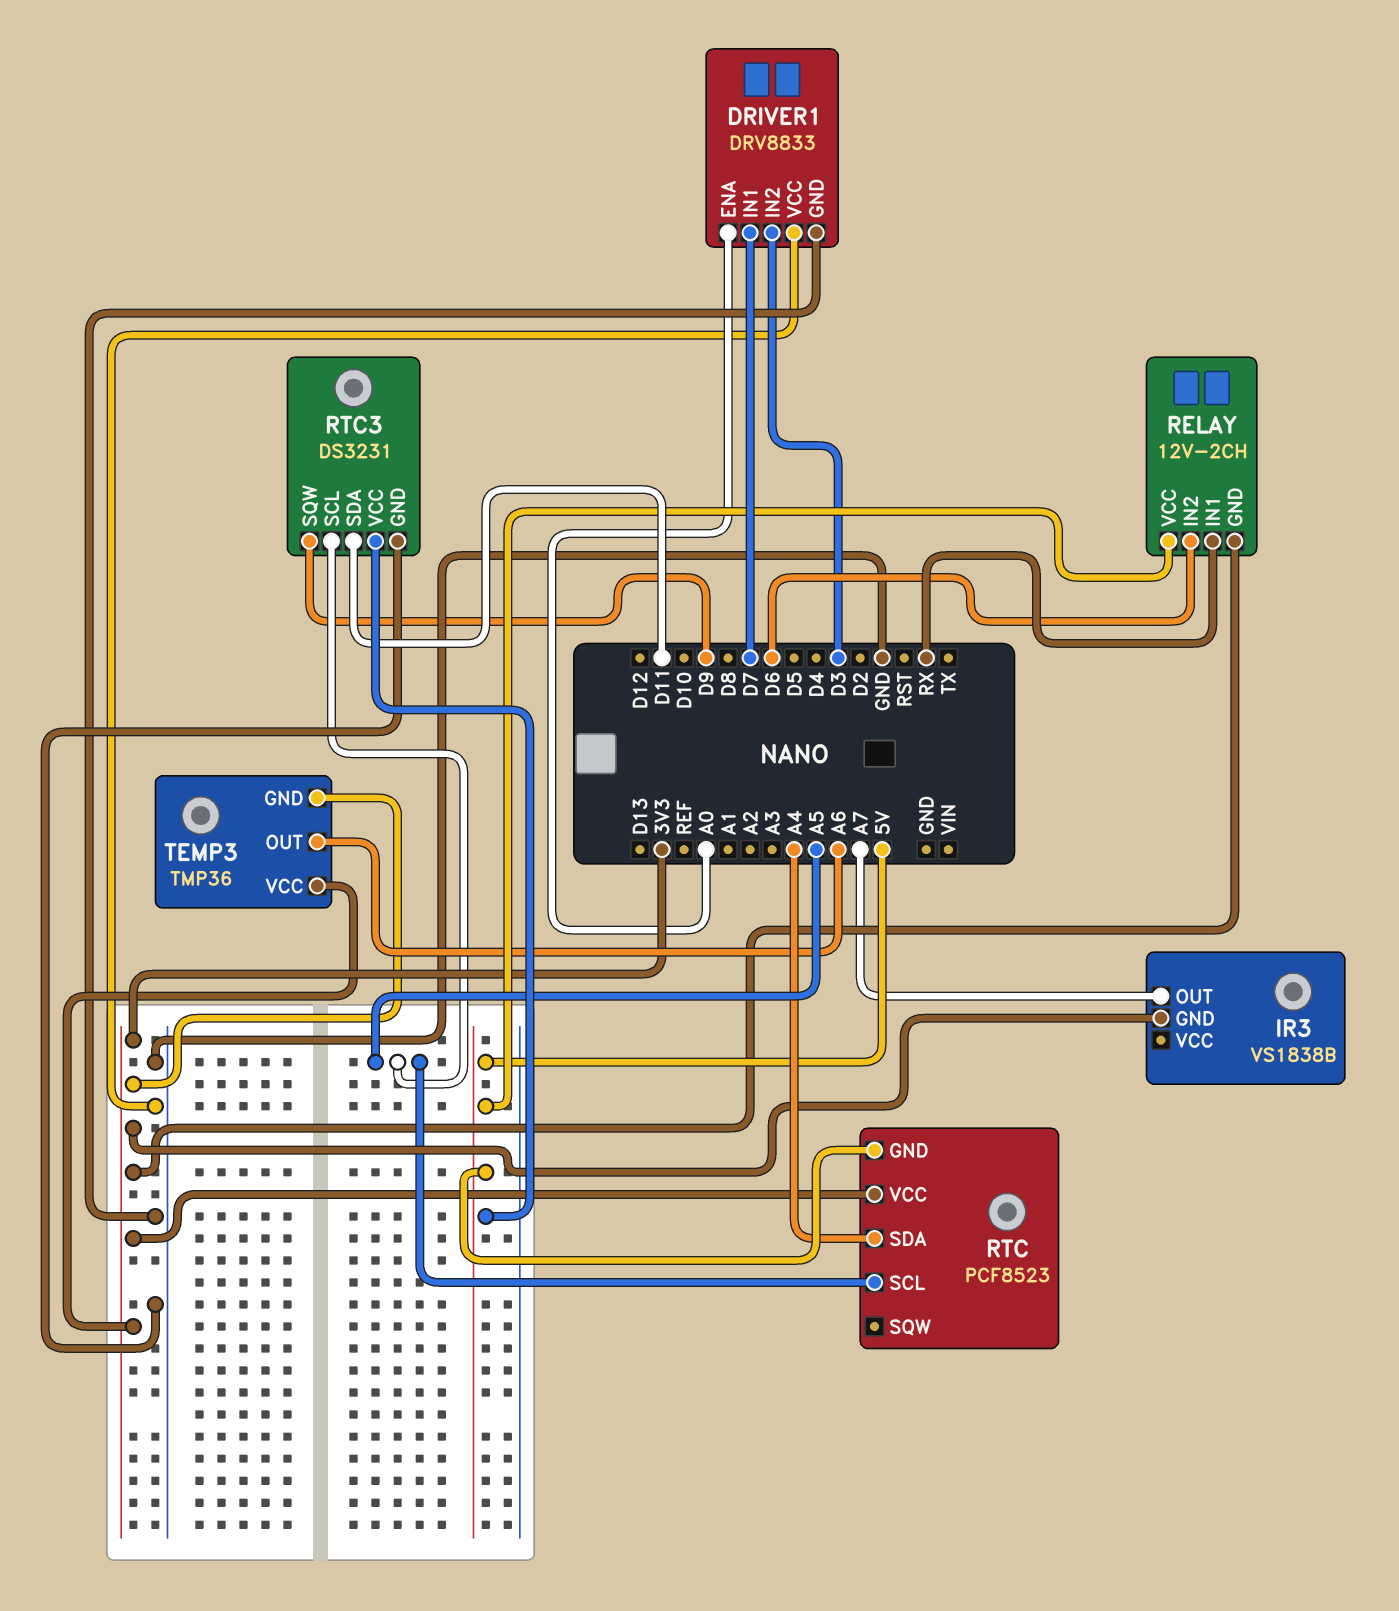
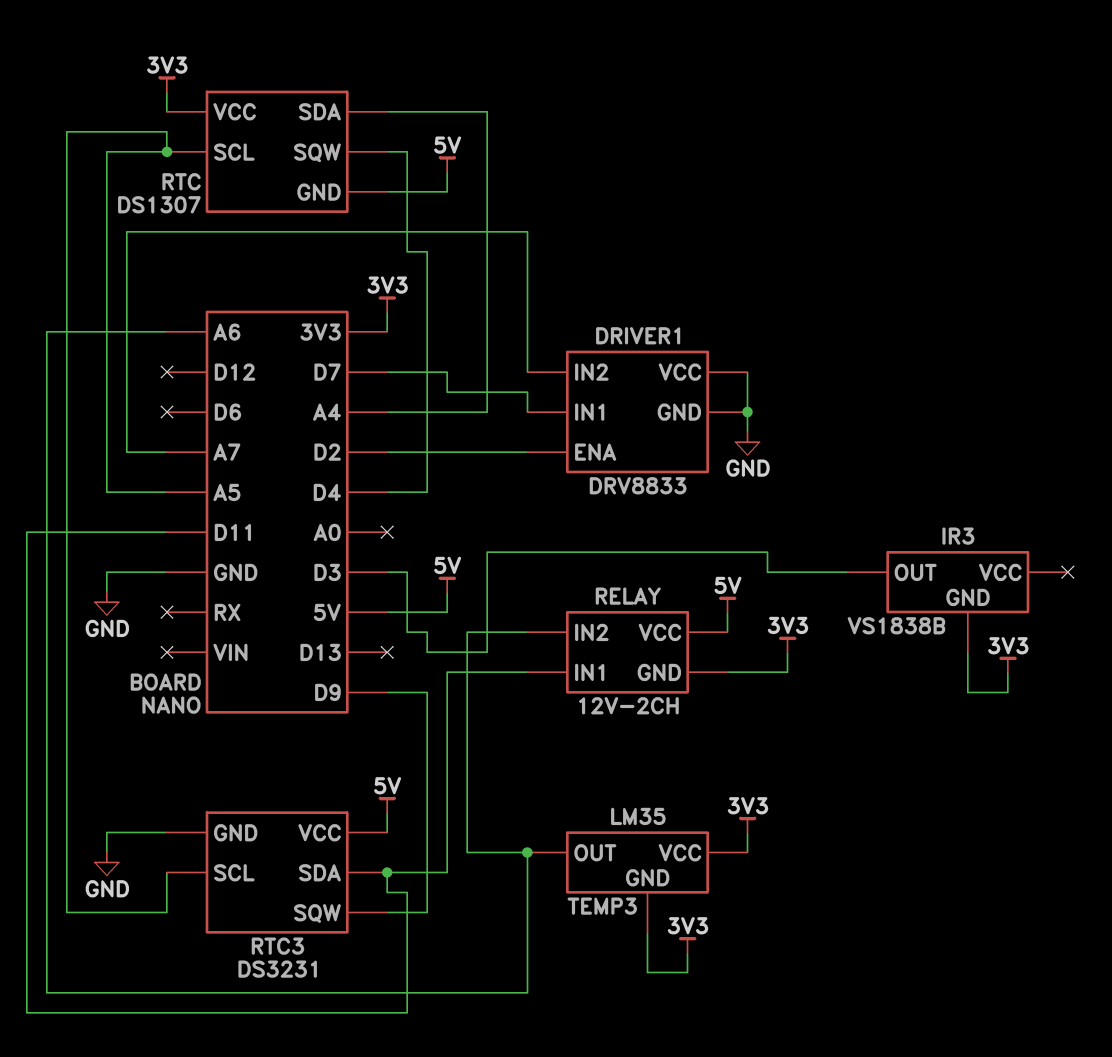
DRIVER1 pin ENA: A0 -> D2
DRIVER1 pin IN2: D3 -> A7
IR3 pin OUT: A7 -> D3
RELAY pin IN1: RX -> D11
RELAY pin IN2: D6 -> A6
RTC: PCF8523 -> DS1307
RTC pin SQW: none -> D4
TEMP3: TMP36 -> LM35

